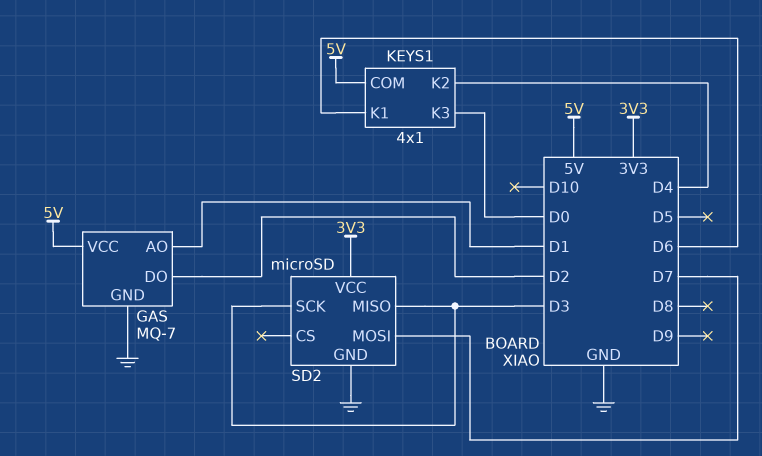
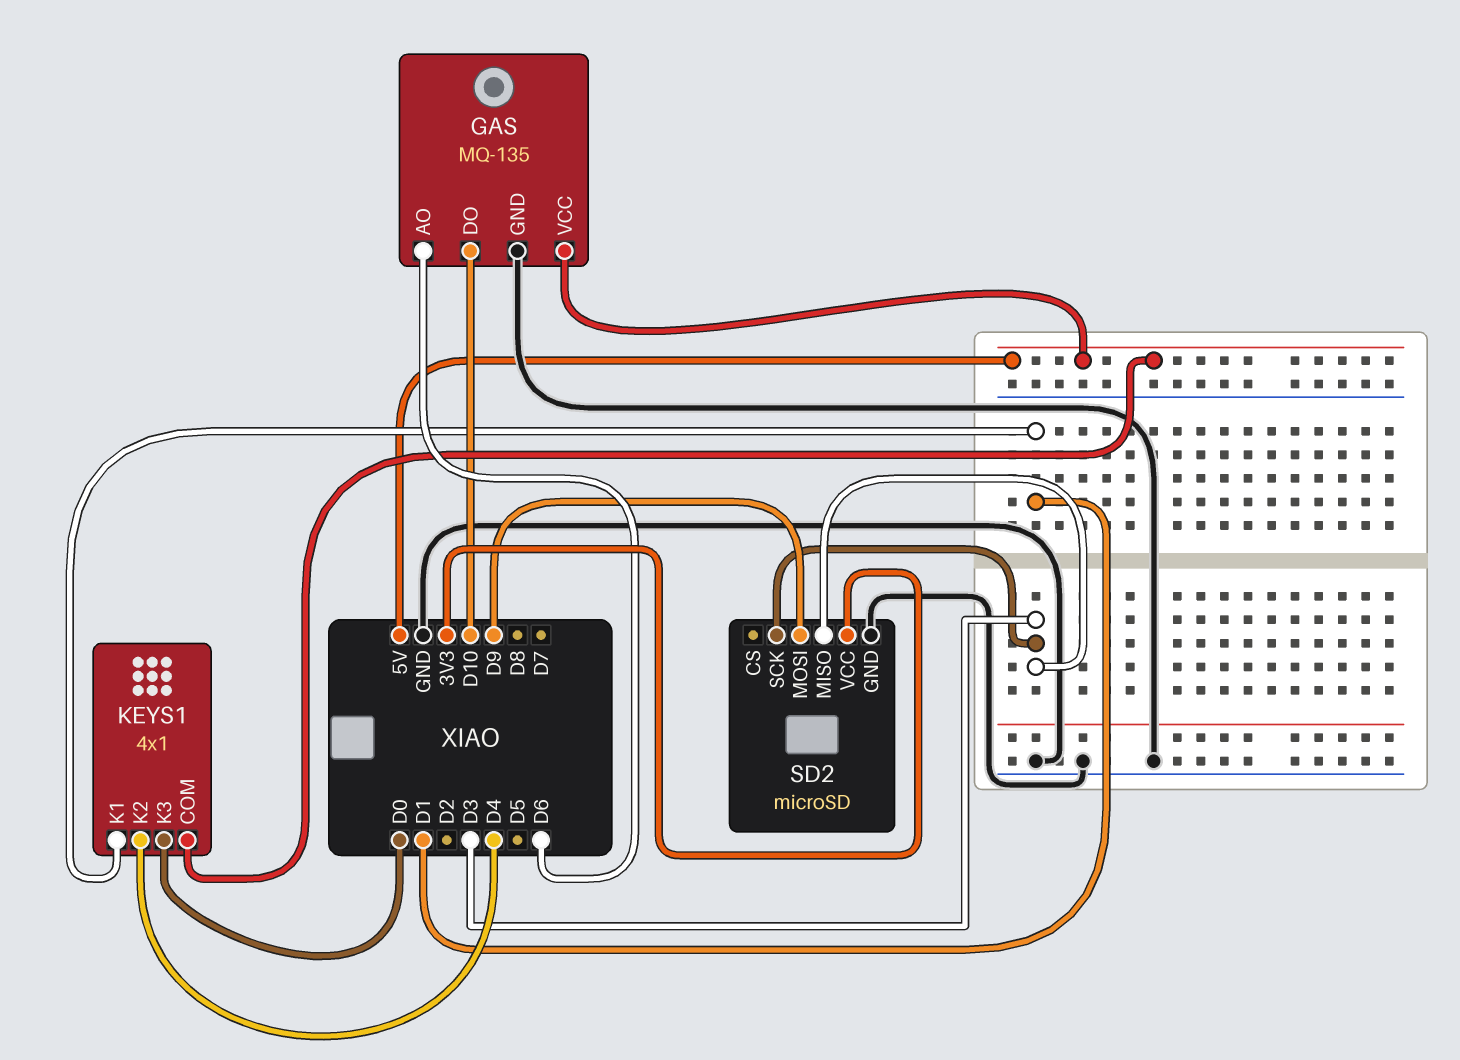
GAS: MQ-7 -> MQ-135
GAS pin AO: D1 -> D6
GAS pin DO: D2 -> D10
KEYS1 pin K1: D6 -> D1
SD2 pin MOSI: D7 -> D9

